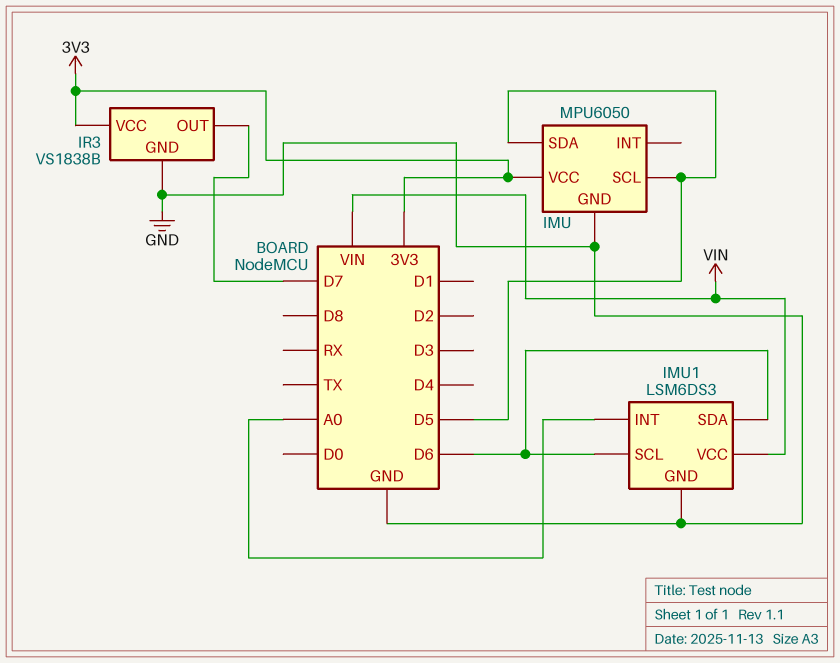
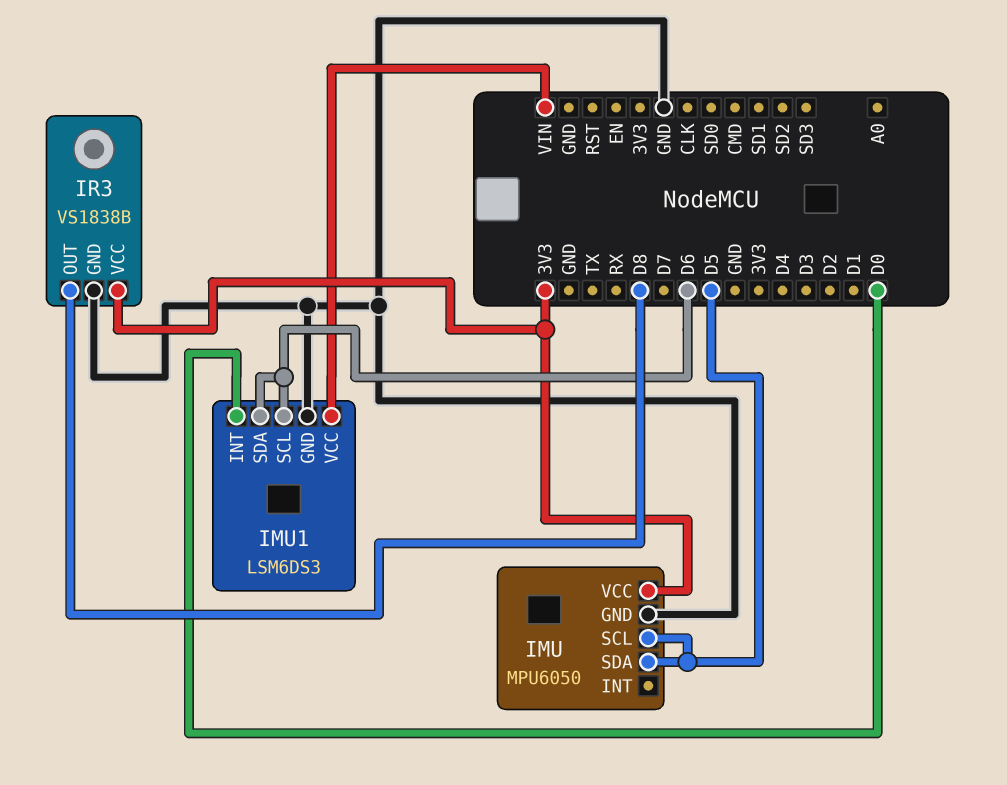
IMU1 pin INT: A0 -> D0
IR3 pin OUT: D7 -> D8

